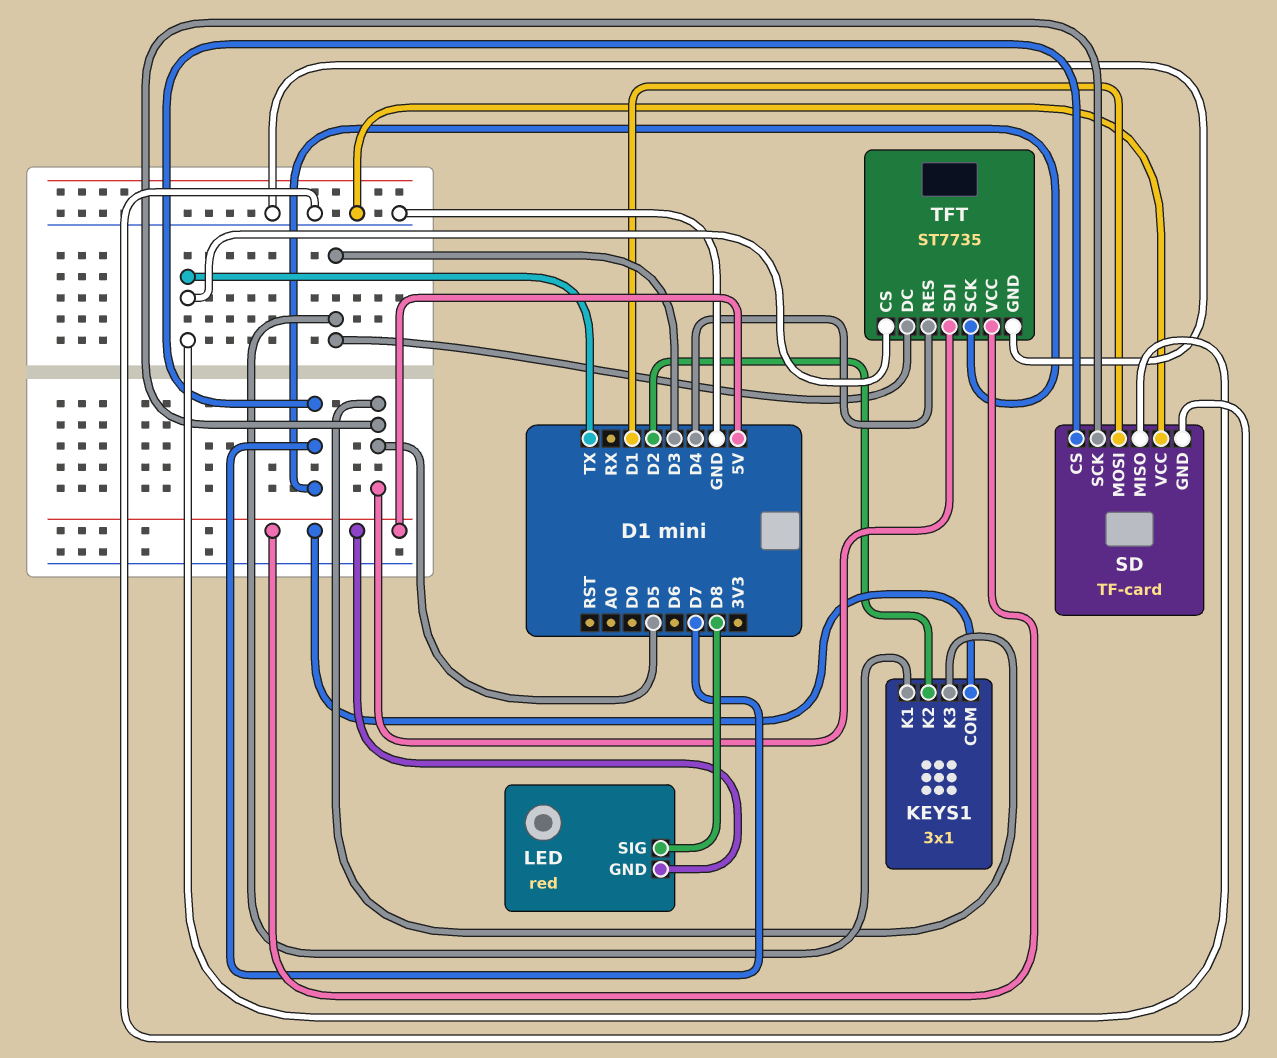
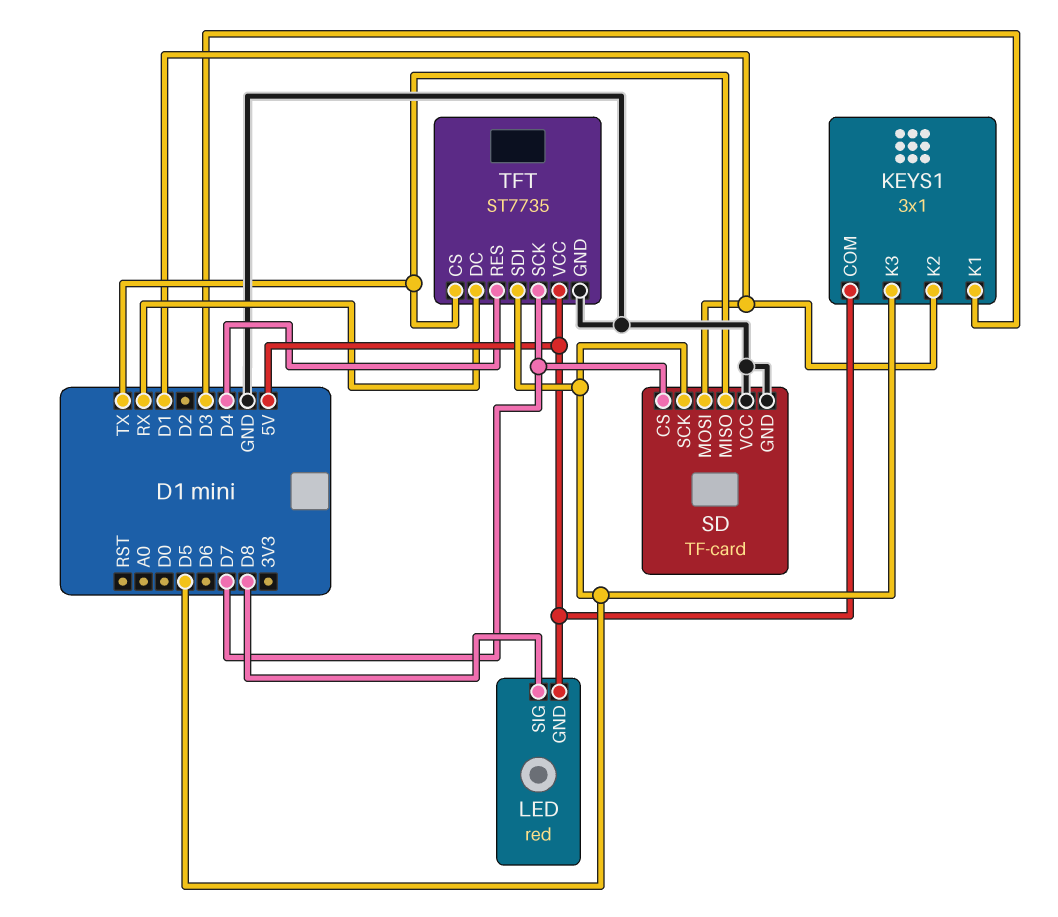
KEYS1 pin K2: D2 -> D1
TFT pin DC: D3 -> RX

